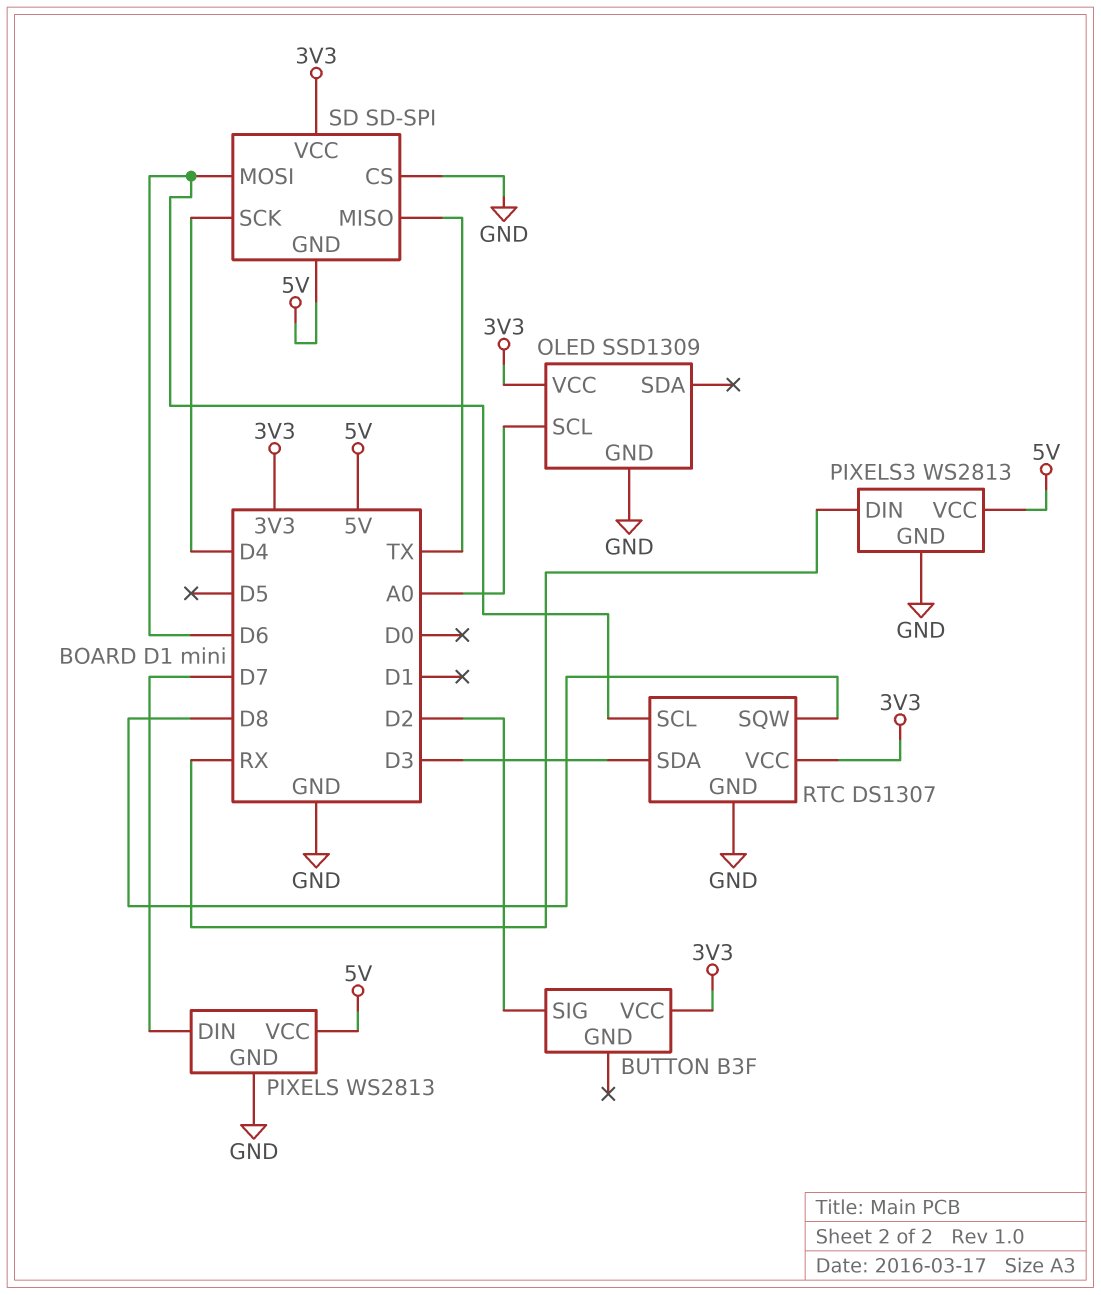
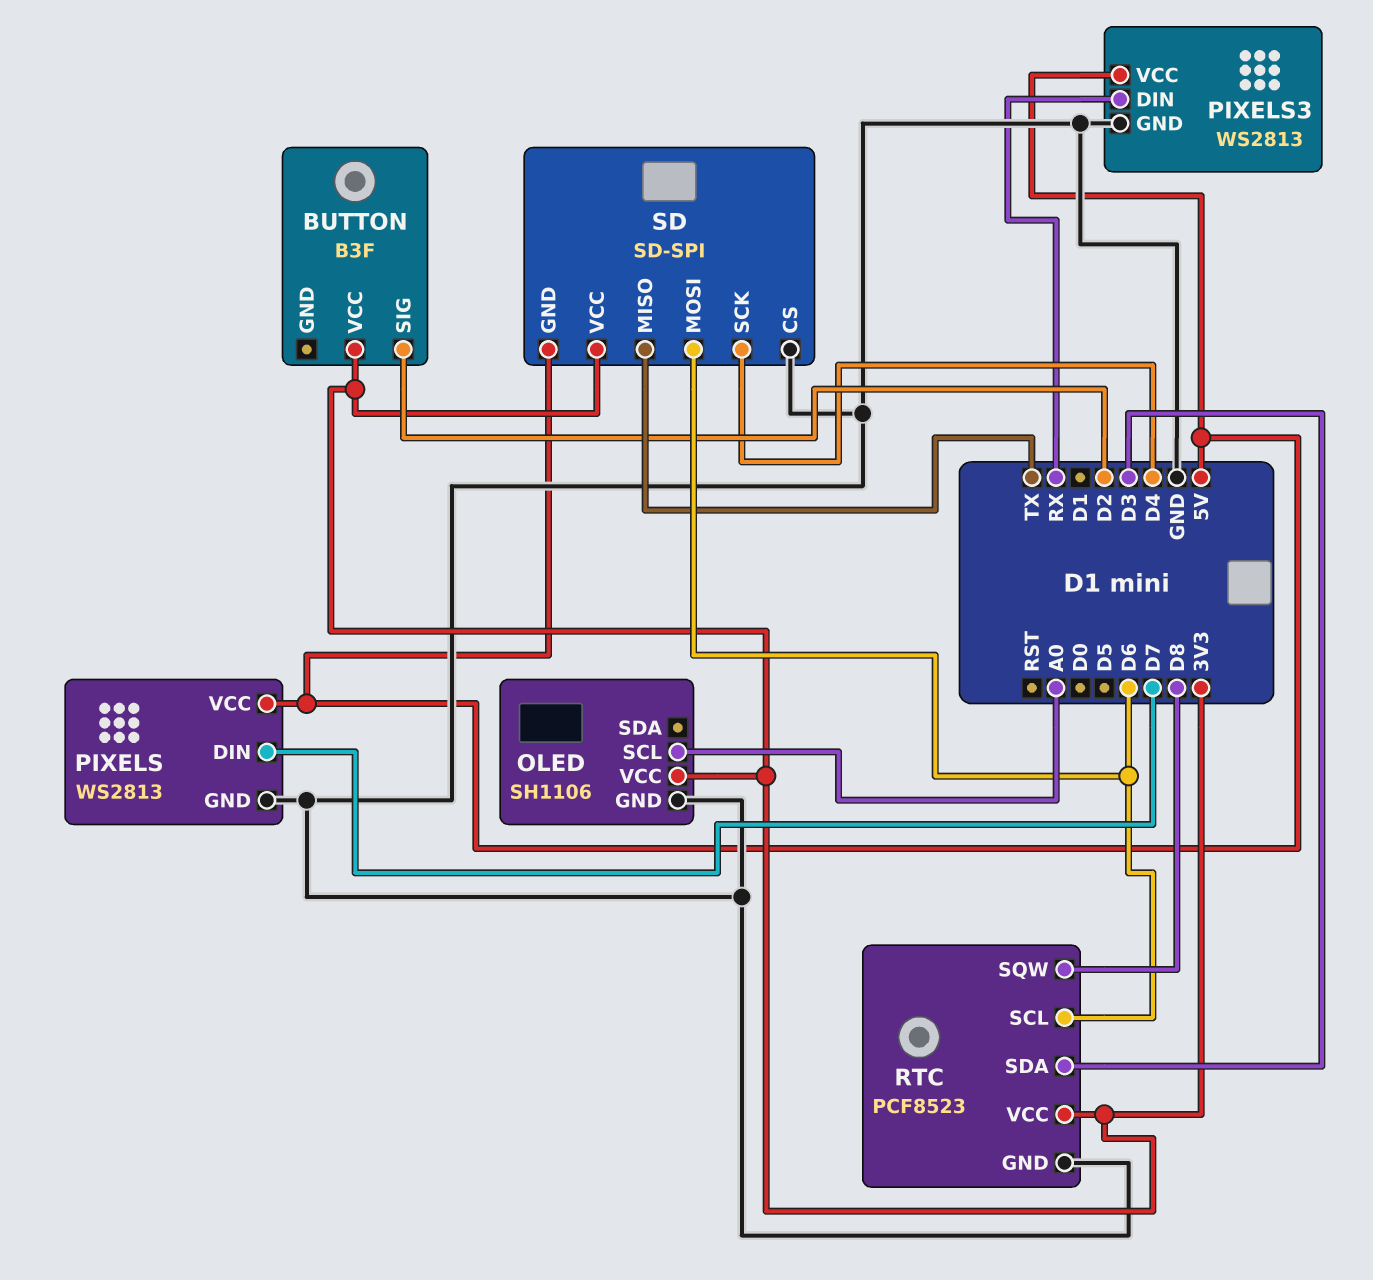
OLED: SSD1309 -> SH1106
RTC: DS1307 -> PCF8523

